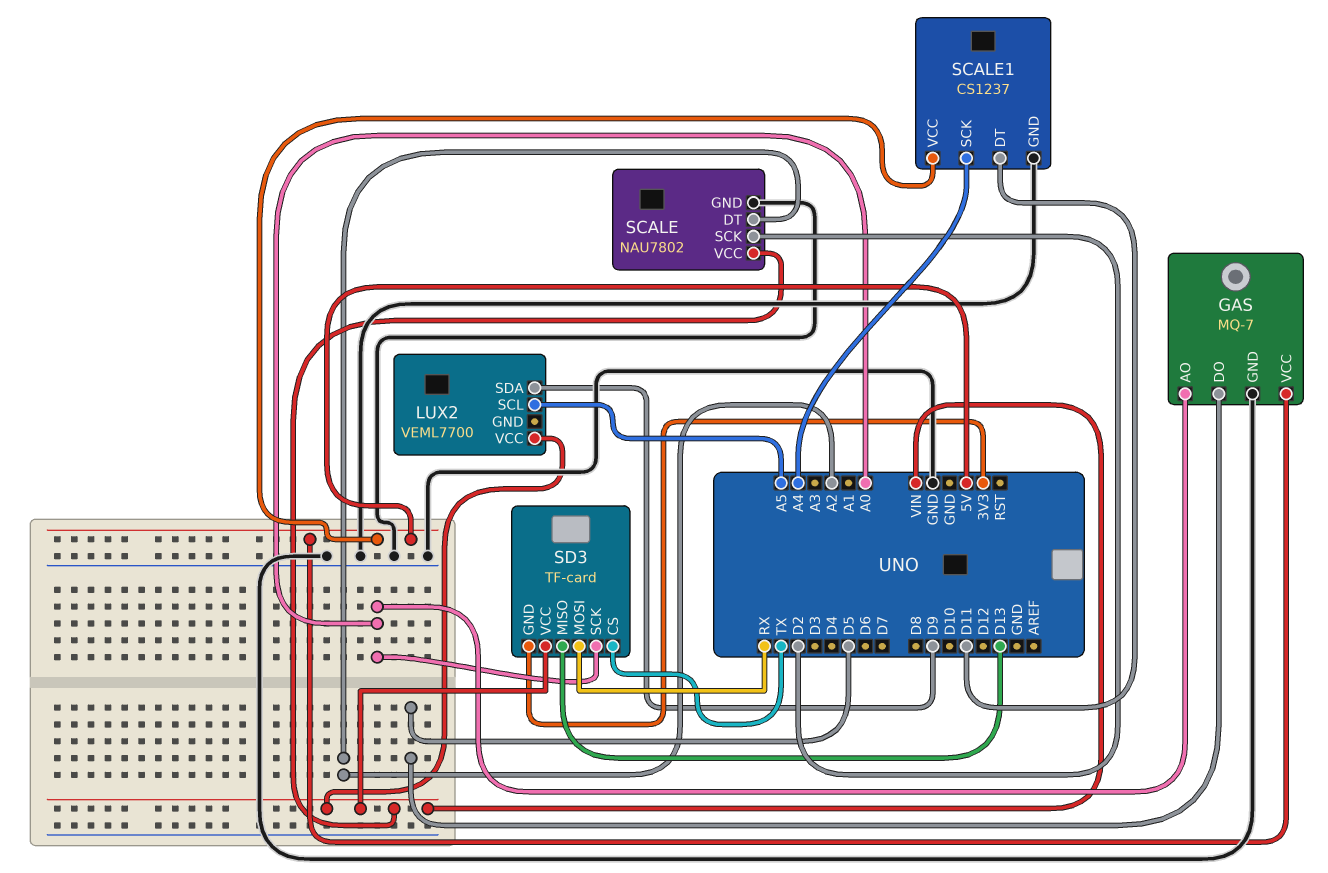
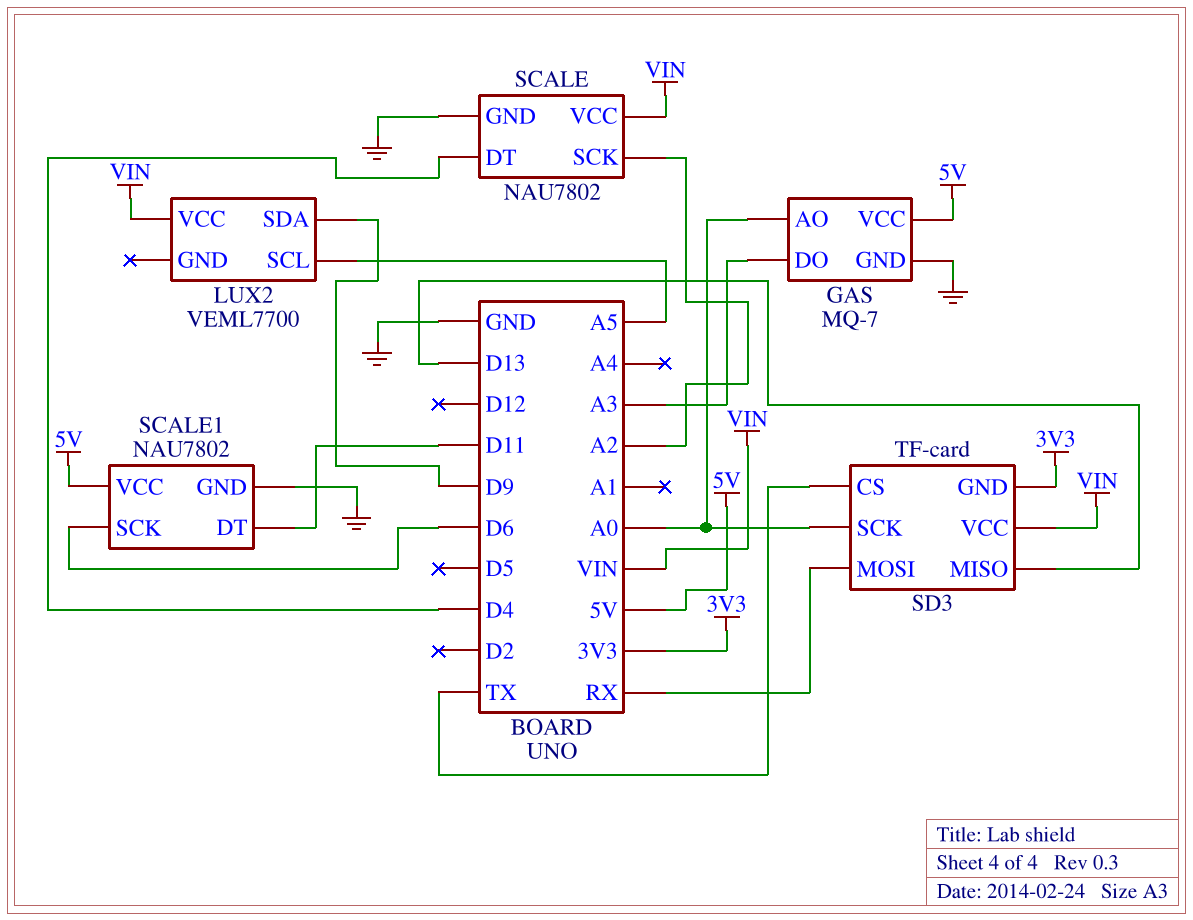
GAS pin DO: D5 -> A3
SCALE pin DT: A2 -> D4
SCALE pin SCK: D2 -> A2
SCALE1: CS1237 -> NAU7802
SCALE1 pin SCK: A4 -> D6

